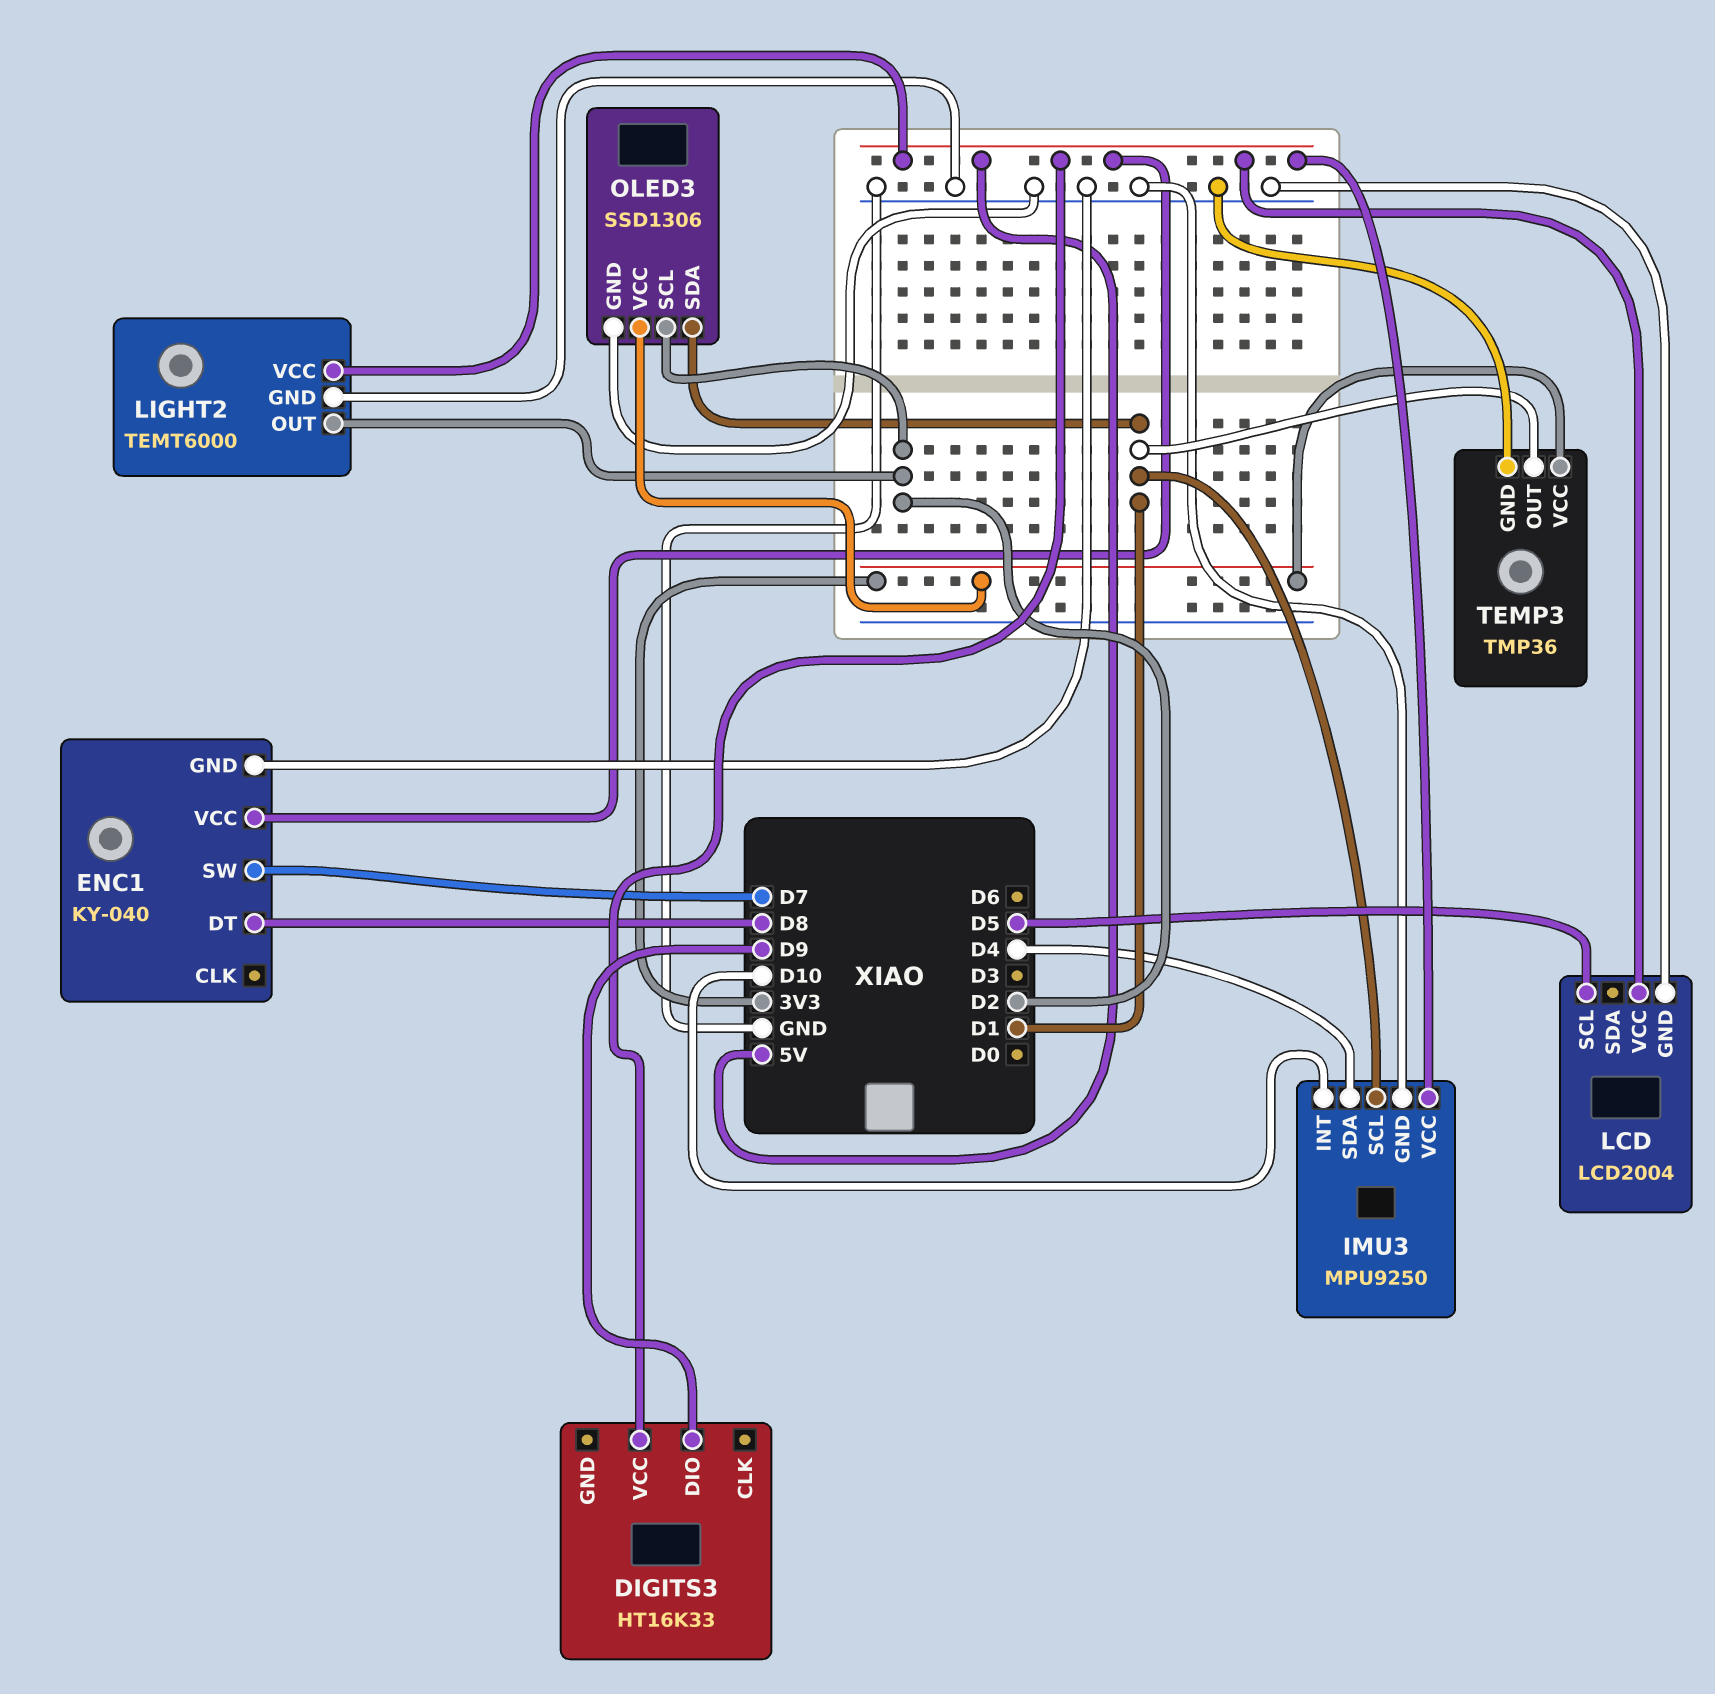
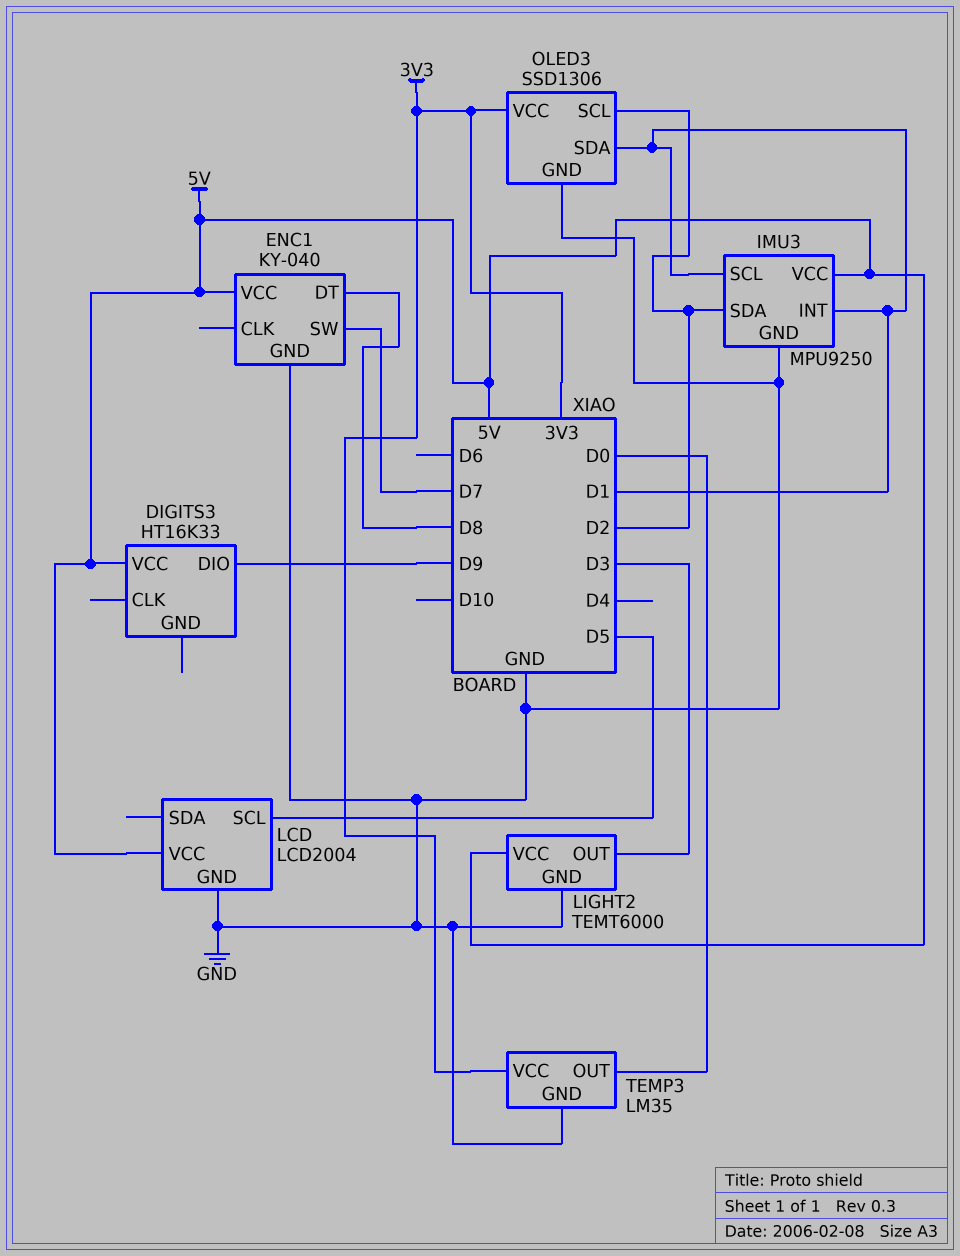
IMU3 pin INT: D10 -> D1
IMU3 pin SDA: D4 -> D2
LIGHT2 pin OUT: D2 -> D3
TEMP3: TMP36 -> LM35
TEMP3 pin OUT: D1 -> D0

